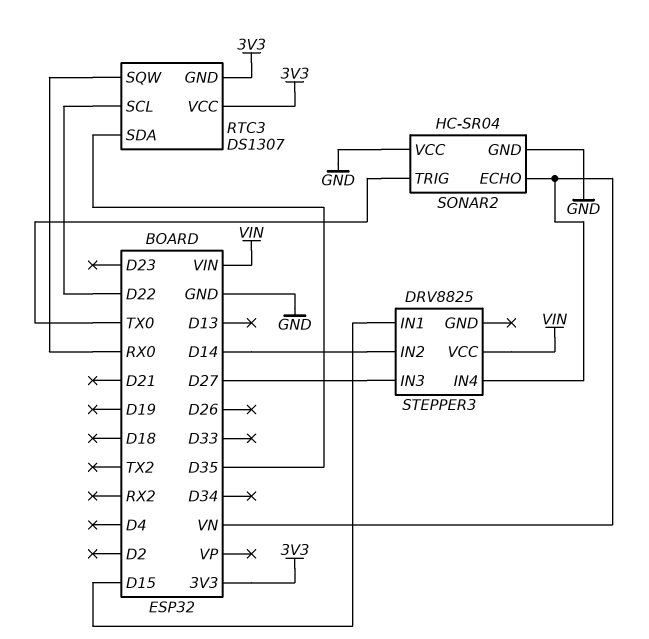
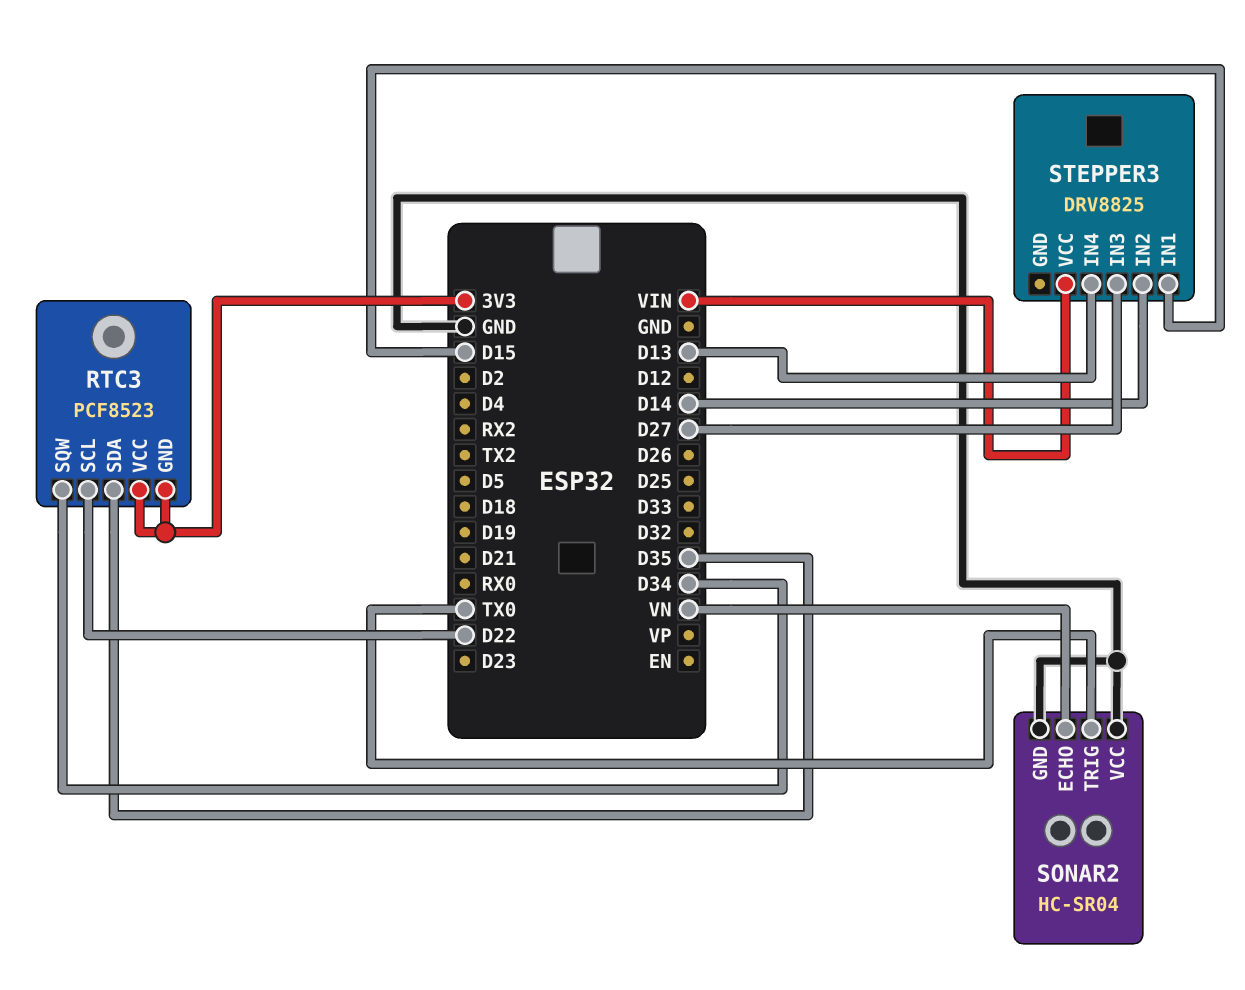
RTC3: DS1307 -> PCF8523
RTC3 pin SQW: RX0 -> D34
STEPPER3 pin IN4: VN -> D13

